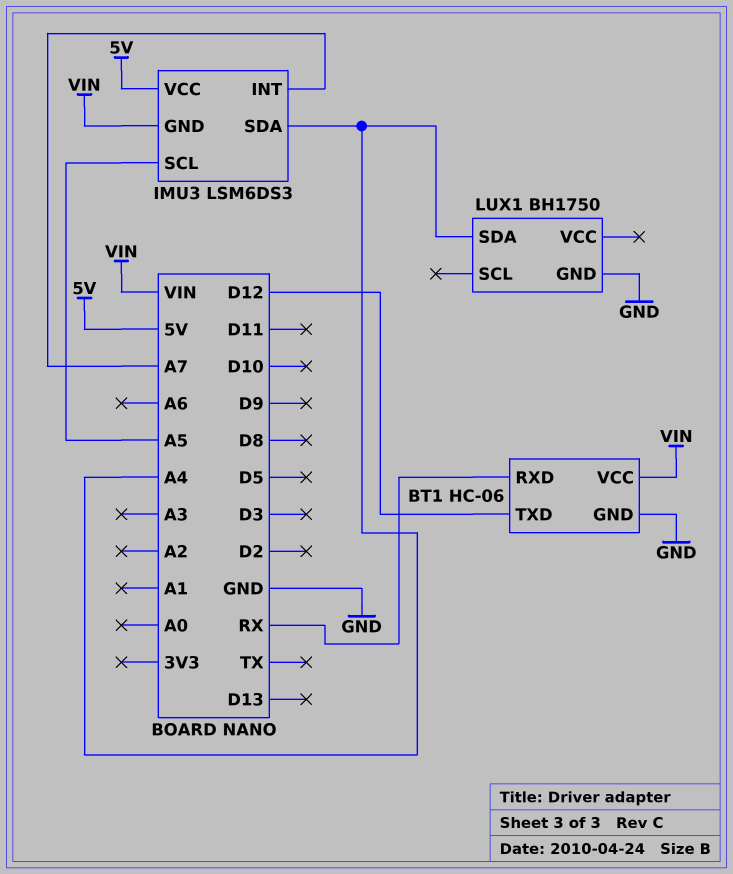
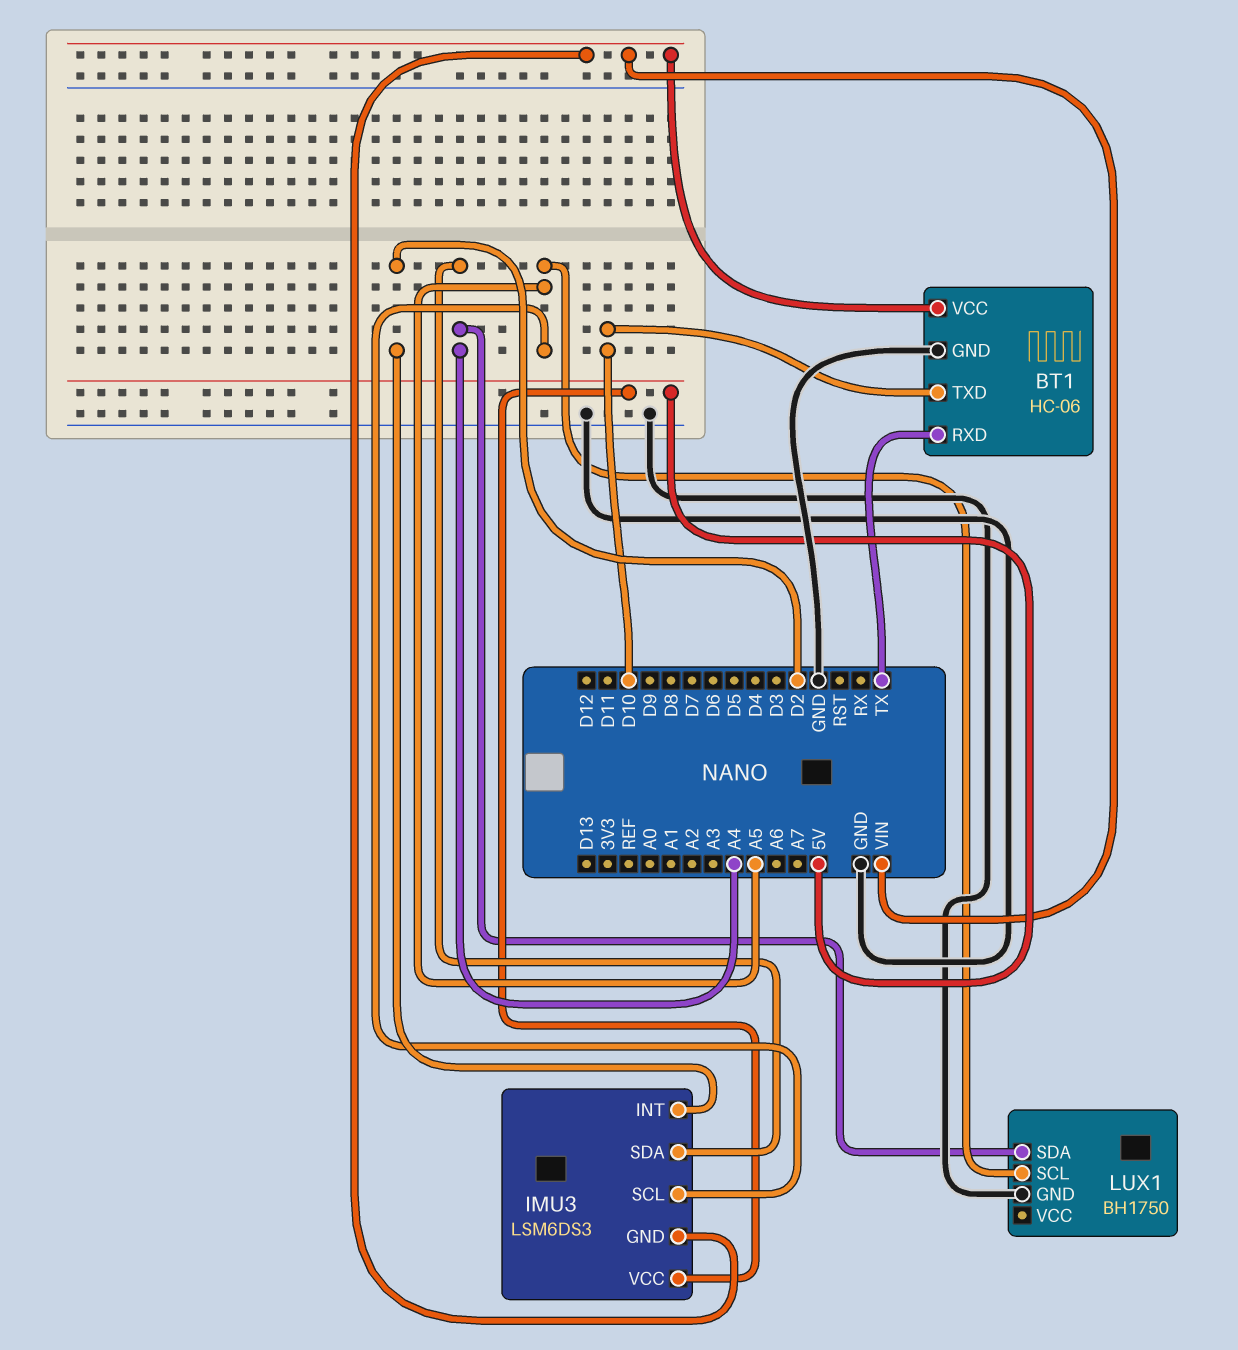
BT1 pin RXD: RX -> TX
BT1 pin TXD: D12 -> D10
IMU3 pin INT: A7 -> D2
LUX1 pin SCL: none -> A5

